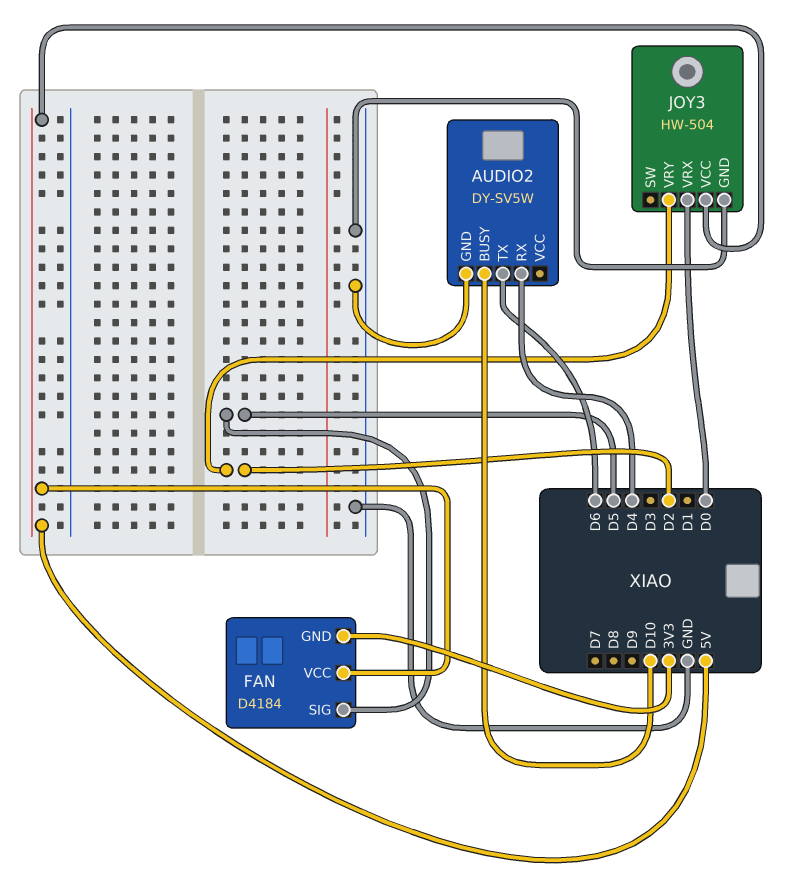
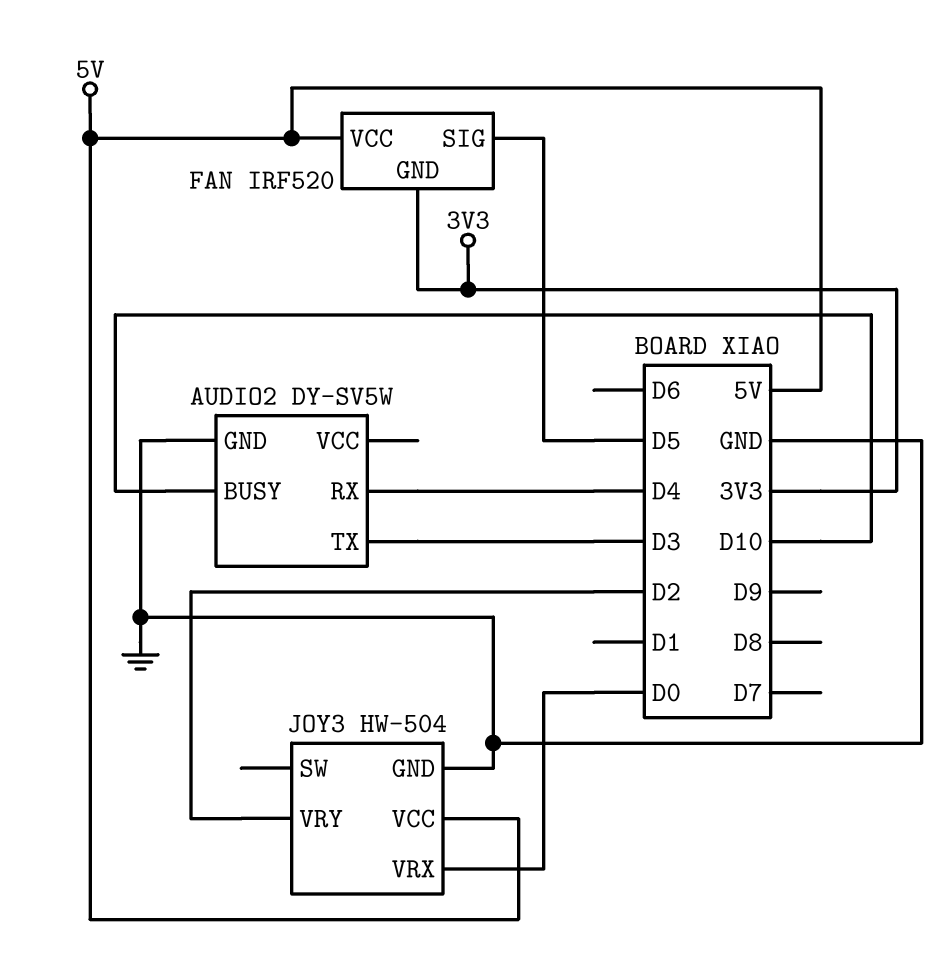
AUDIO2 pin TX: D6 -> D3
FAN: D4184 -> IRF520

